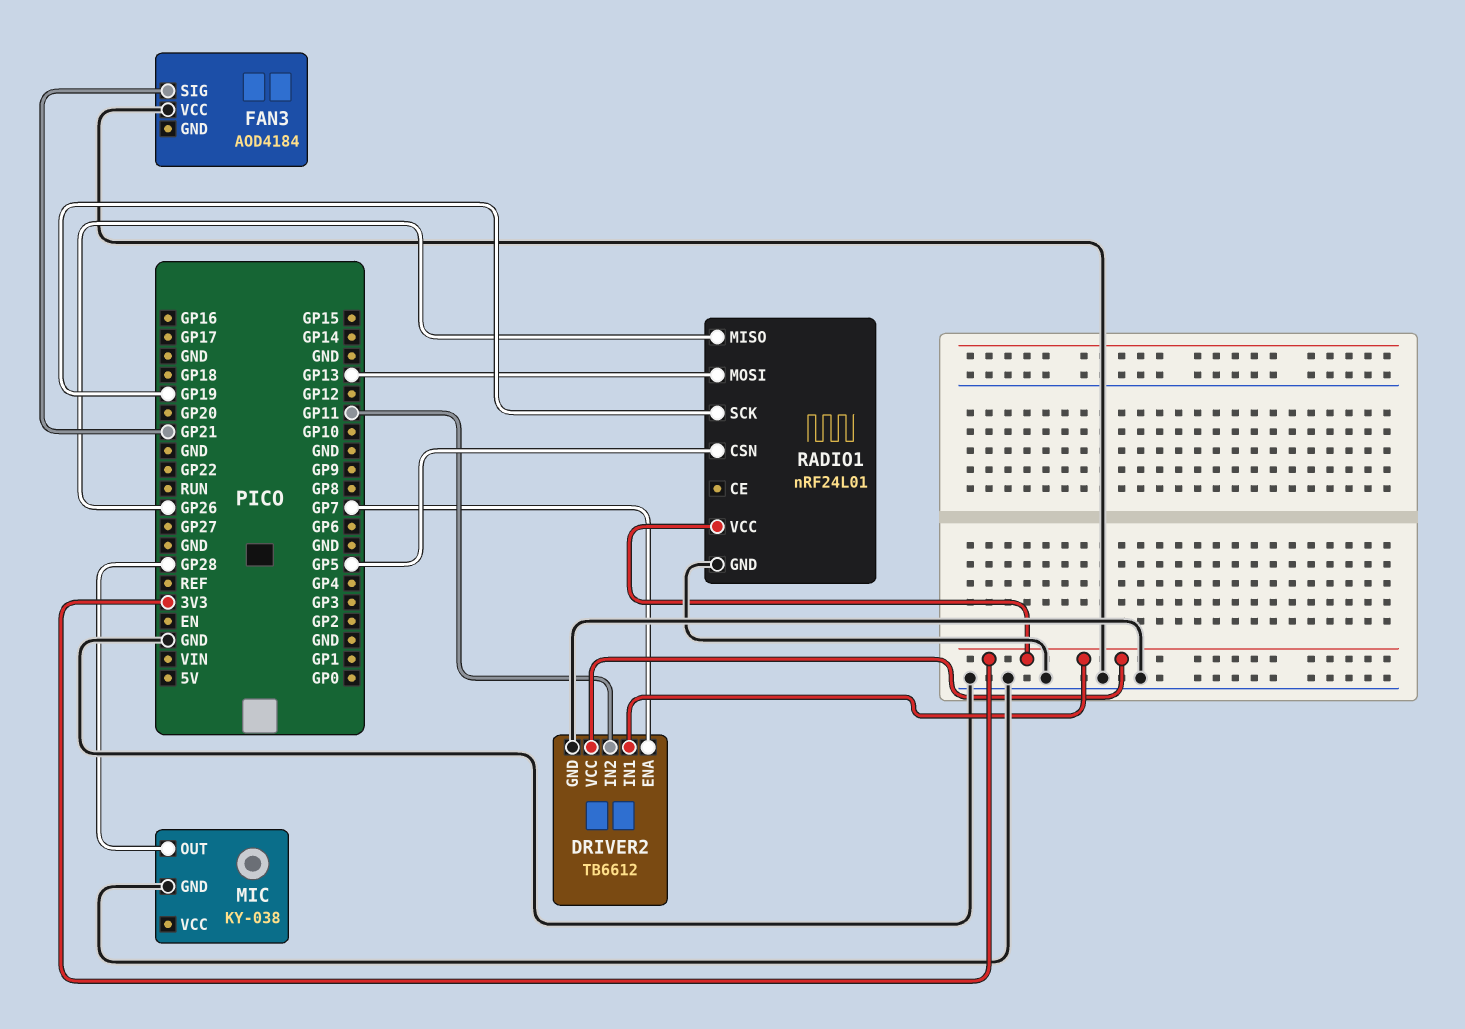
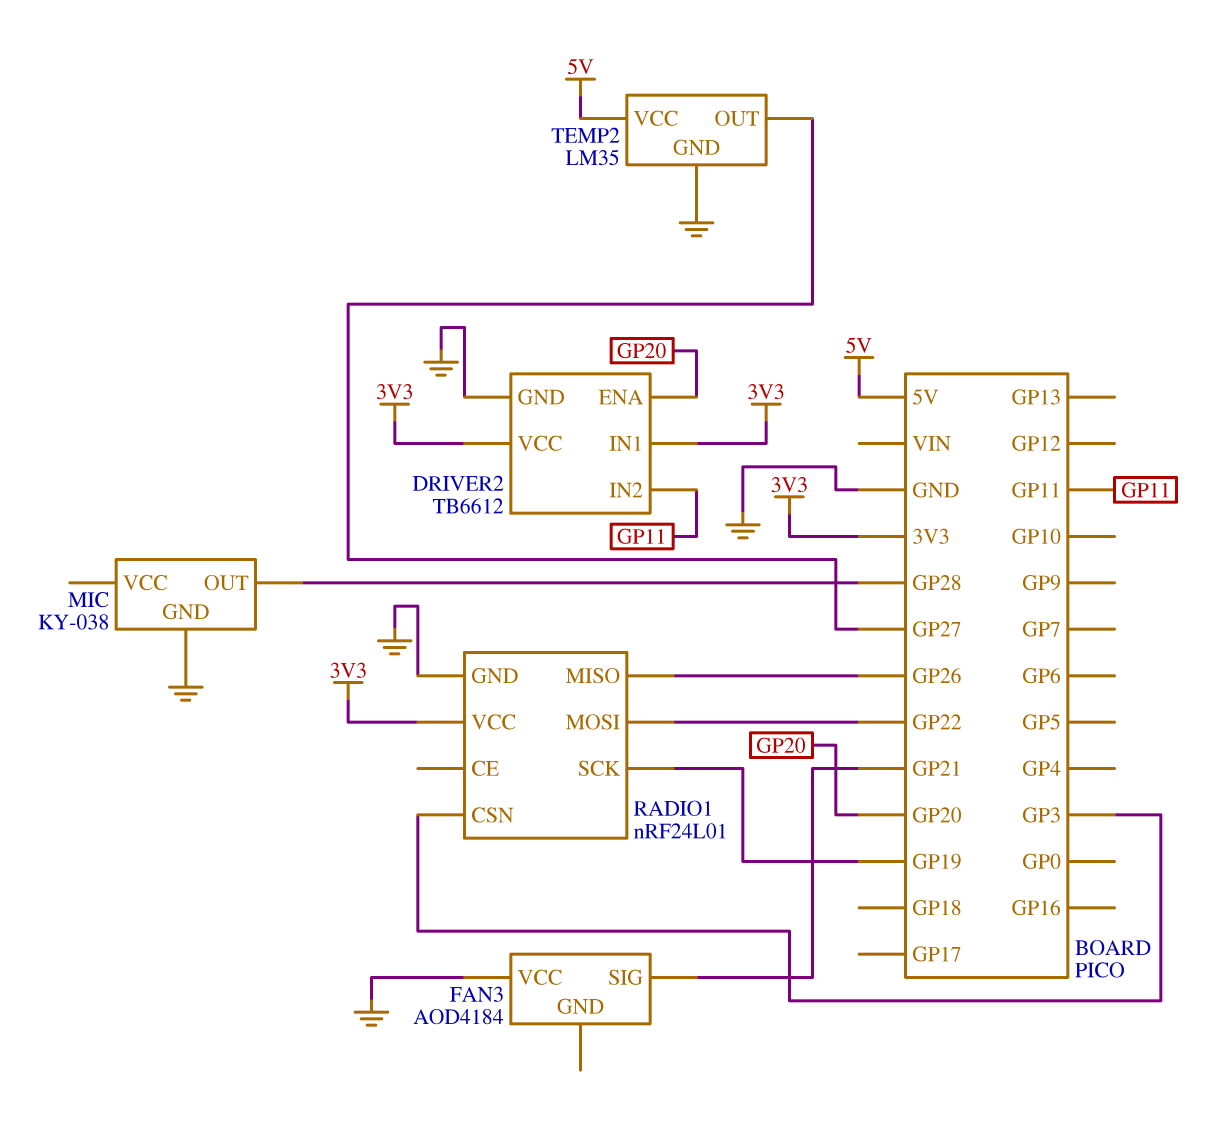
DRIVER2 pin ENA: GP7 -> GP20
RADIO1 pin CSN: GP5 -> GP3
RADIO1 pin MOSI: GP13 -> GP22
TEMP2: none -> LM35
TEMP2 pin GND: none -> GND
TEMP2 pin OUT: none -> GP27
TEMP2 pin VCC: none -> 5V

